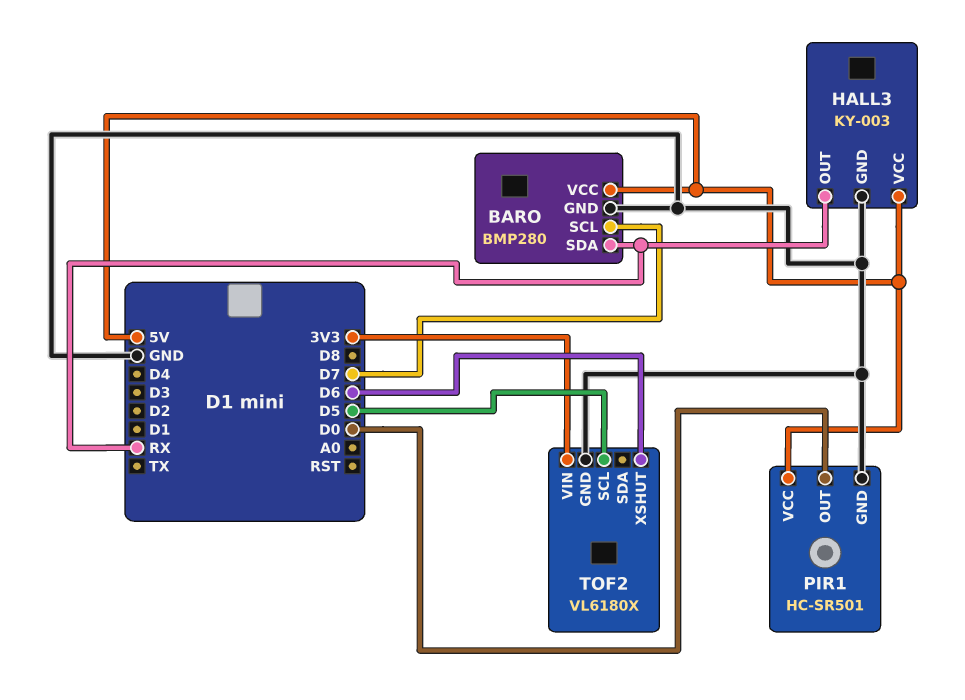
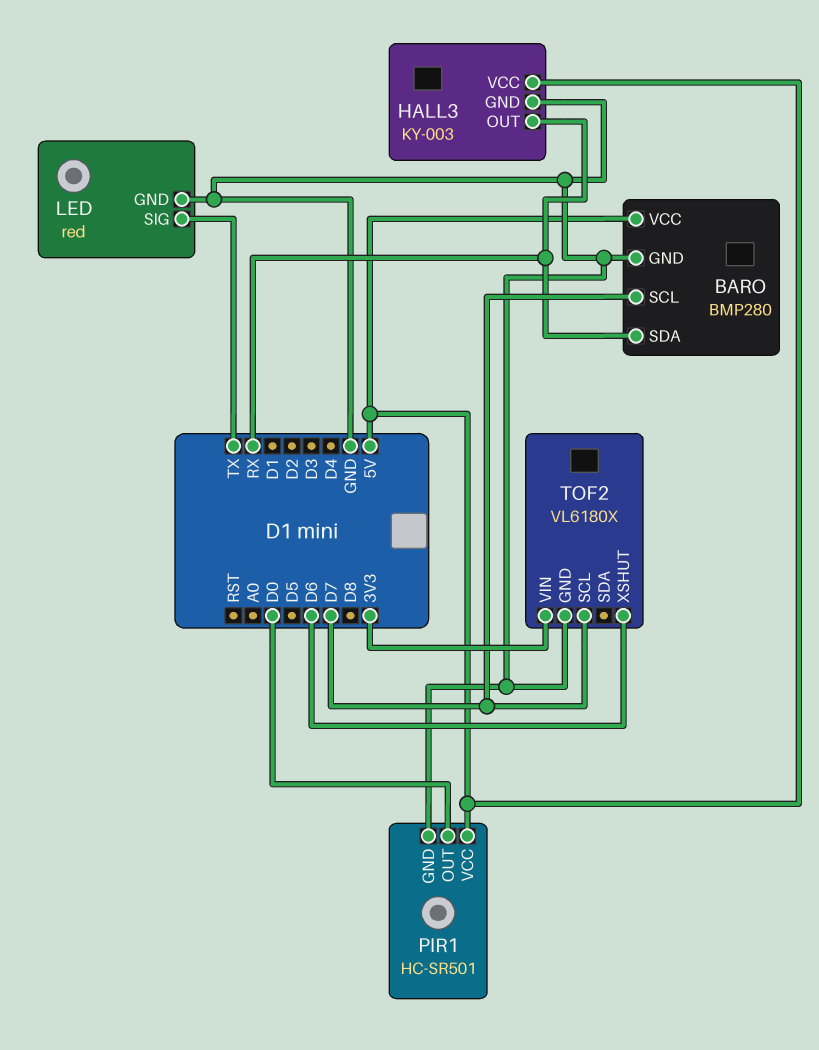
LED: none -> red
LED pin GND: none -> GND
LED pin SIG: none -> TX
TOF2 pin SCL: D5 -> D7

